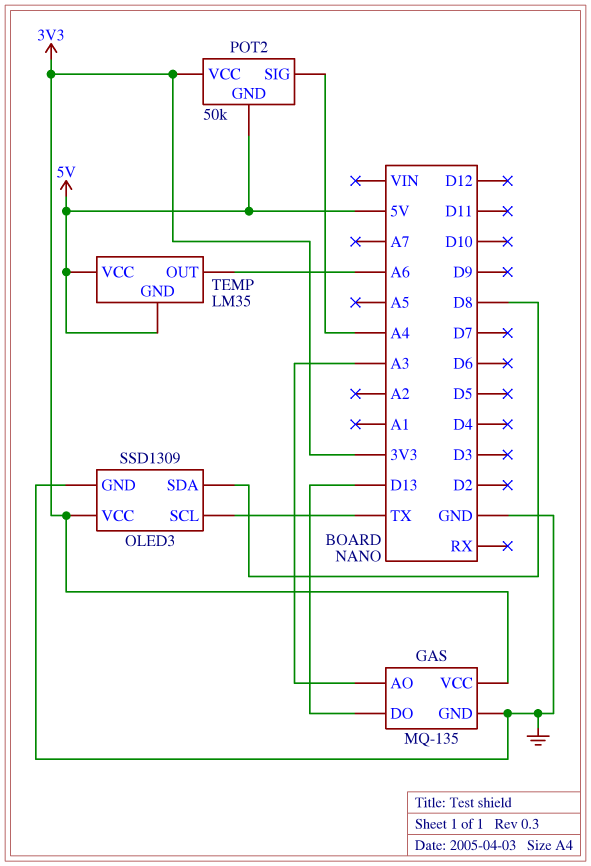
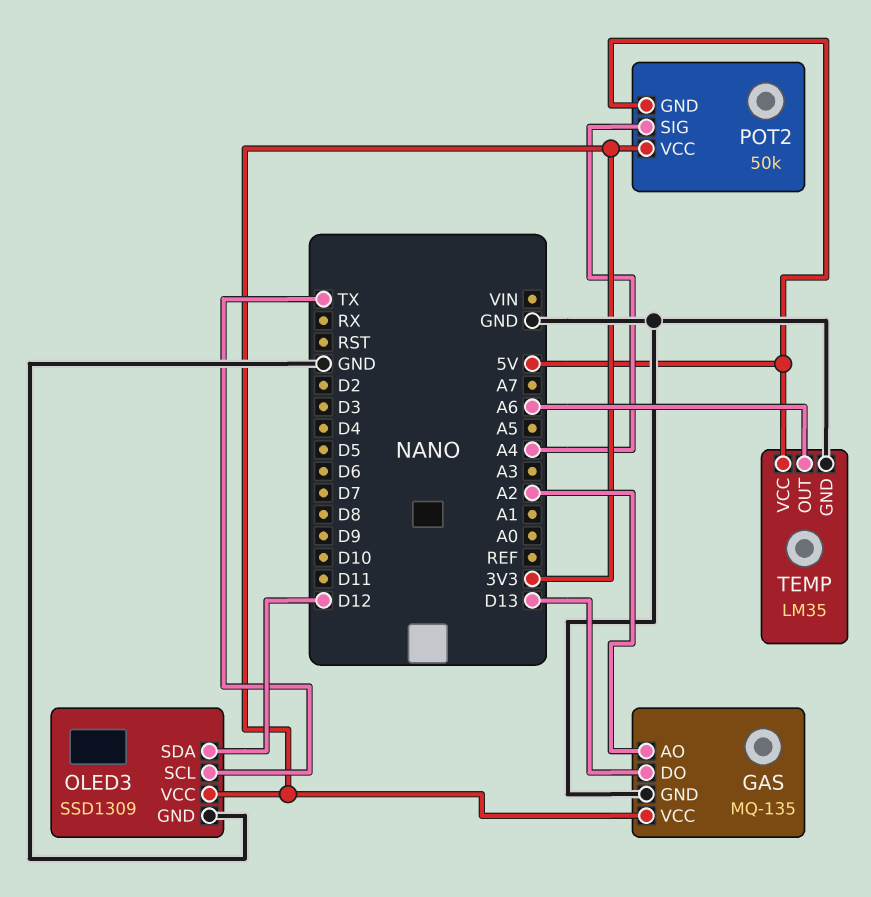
GAS pin AO: A3 -> A2
OLED3 pin SDA: D8 -> D12
TEMP pin GND: 5V -> GND

